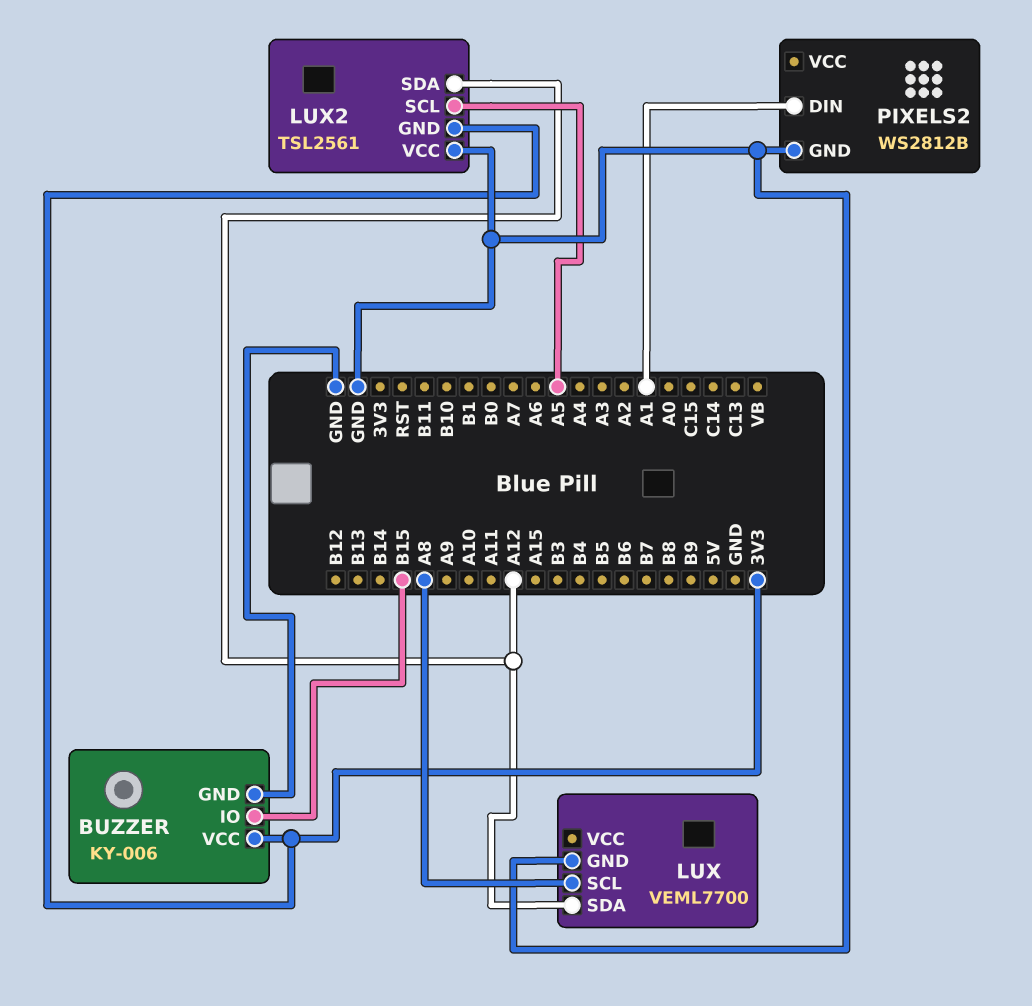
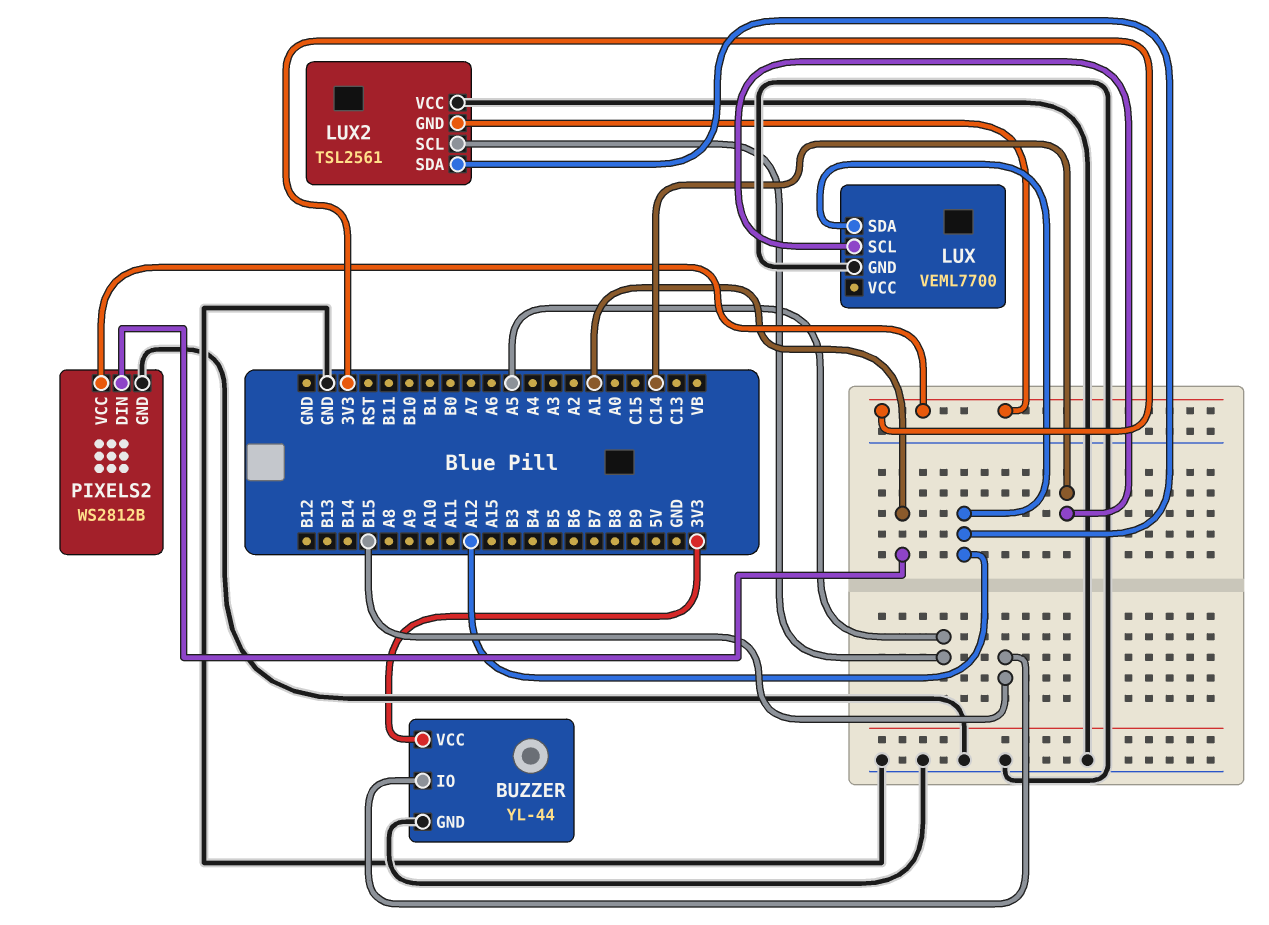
BUZZER: KY-006 -> YL-44
LUX pin SCL: A8 -> C14
PIXELS2 pin VCC: none -> 3V3

